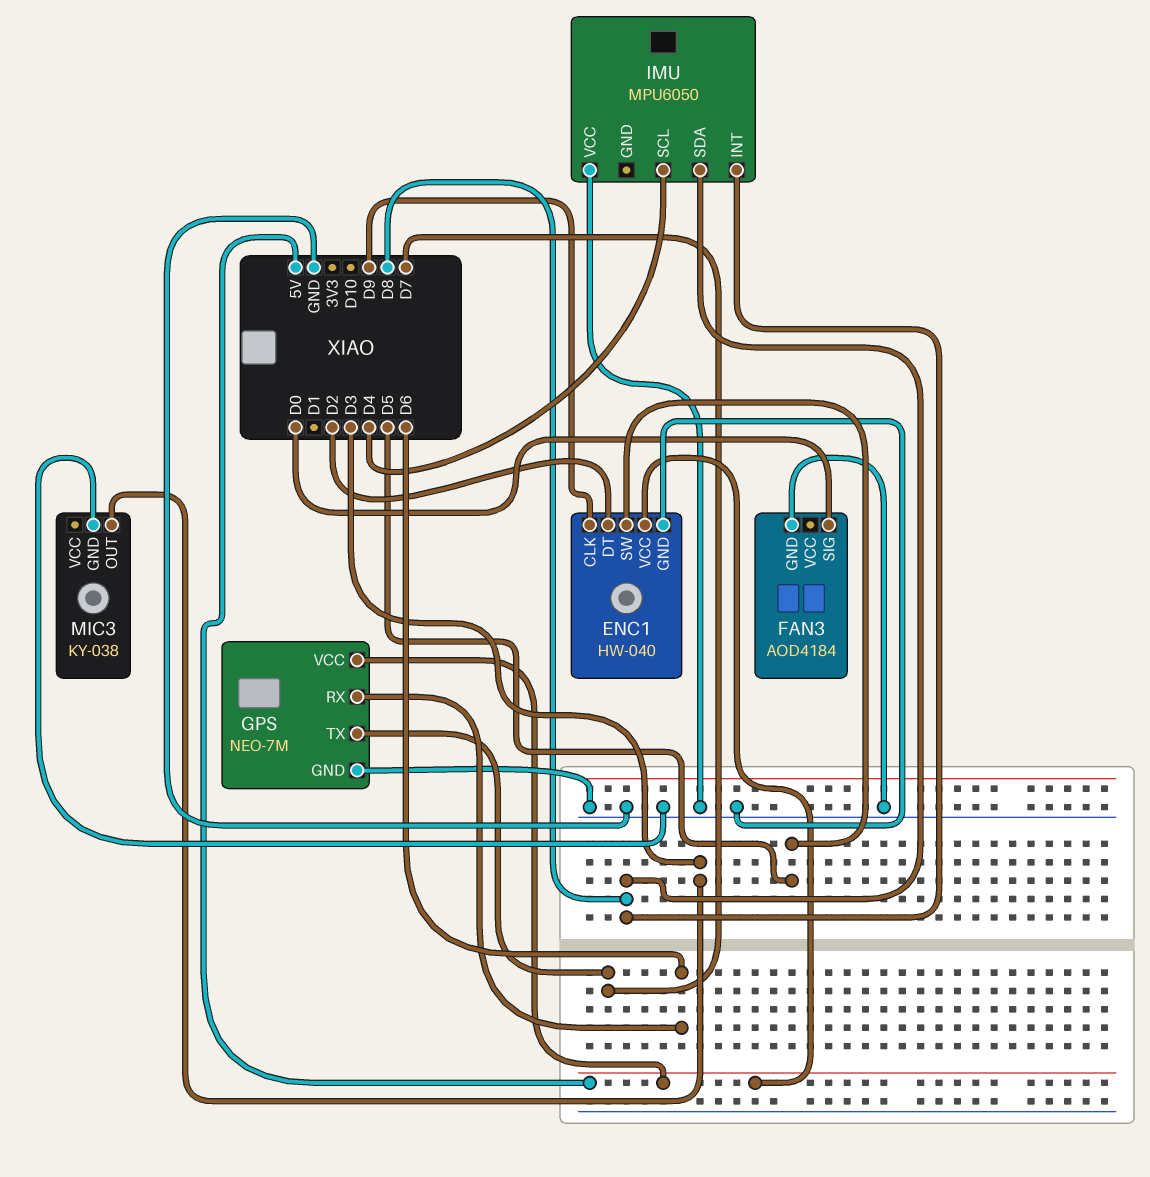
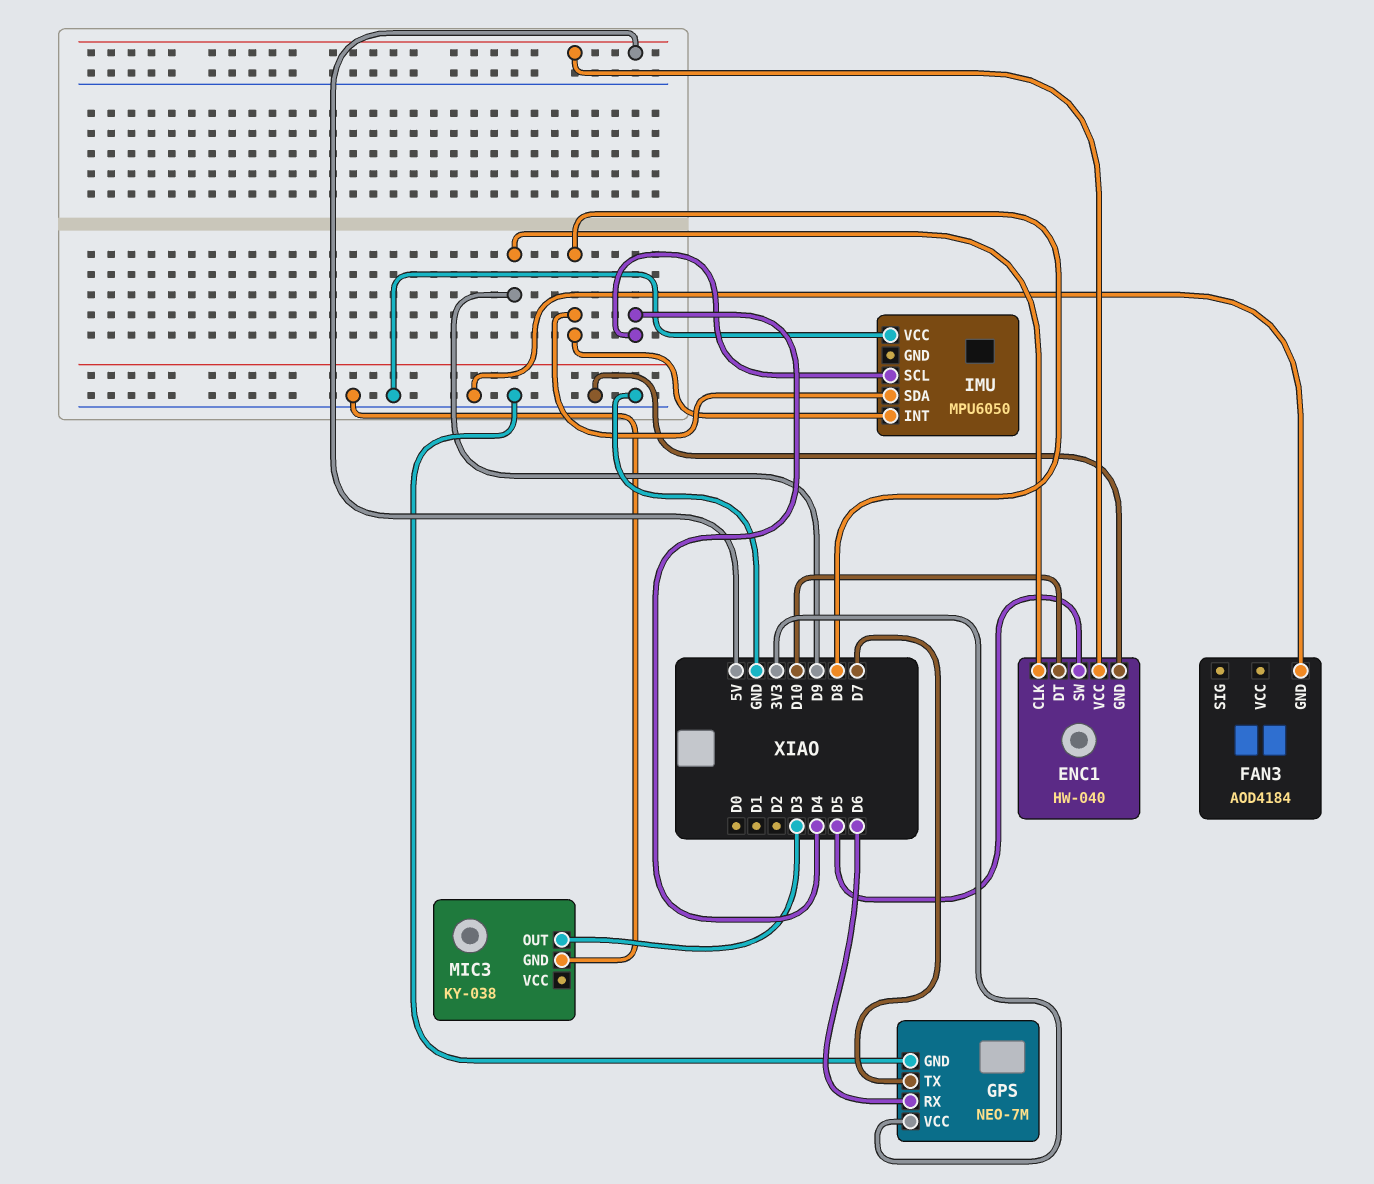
ENC1 pin DT: D2 -> D10
FAN3 pin SIG: D0 -> none
GPS pin VCC: 5V -> 3V3

